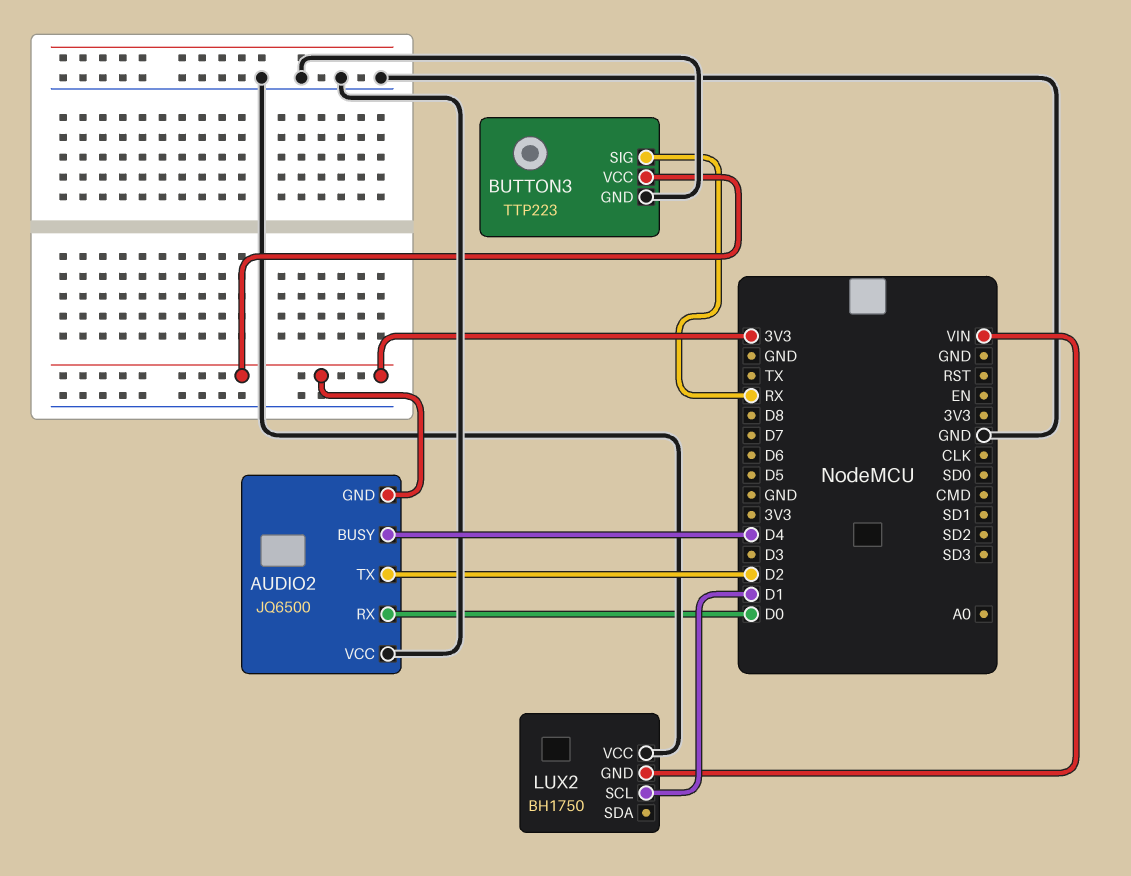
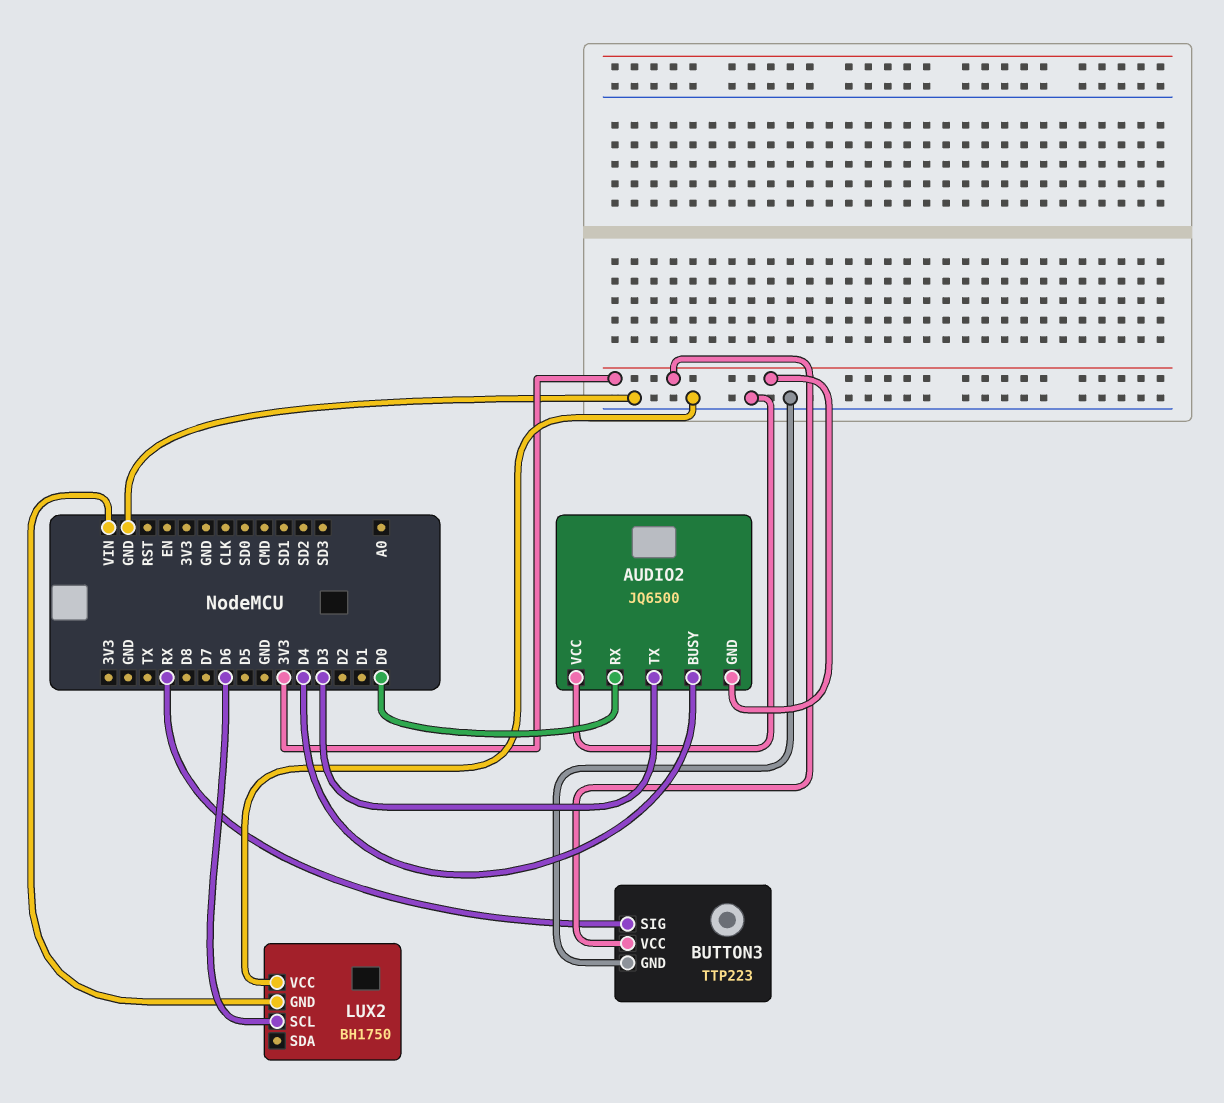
AUDIO2 pin TX: D2 -> D3
LUX2 pin SCL: D1 -> D6

